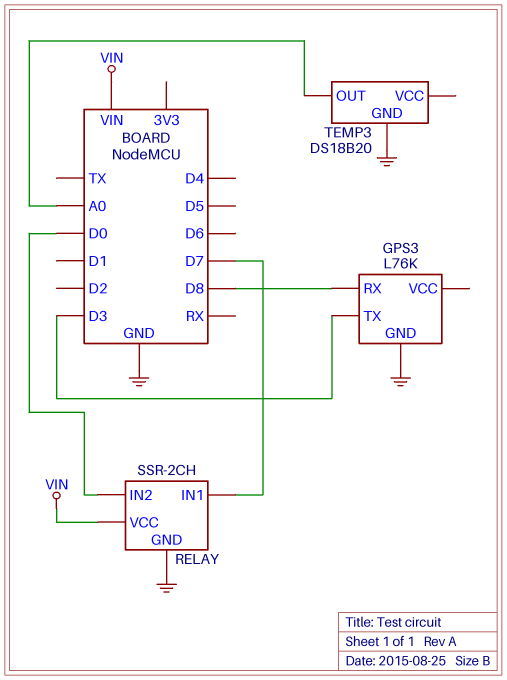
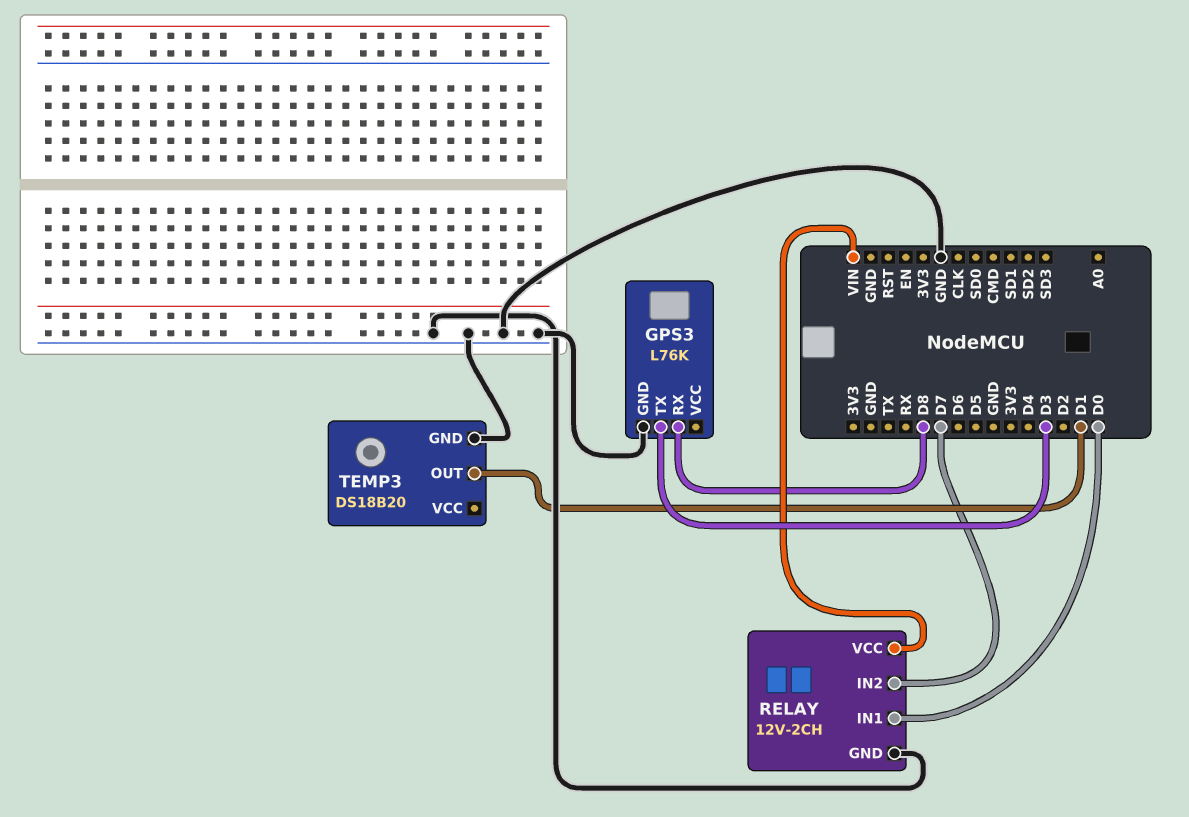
RELAY: SSR-2CH -> 12V-2CH
RELAY pin IN1: D7 -> D0
RELAY pin IN2: D0 -> D7
TEMP3 pin OUT: A0 -> D1

